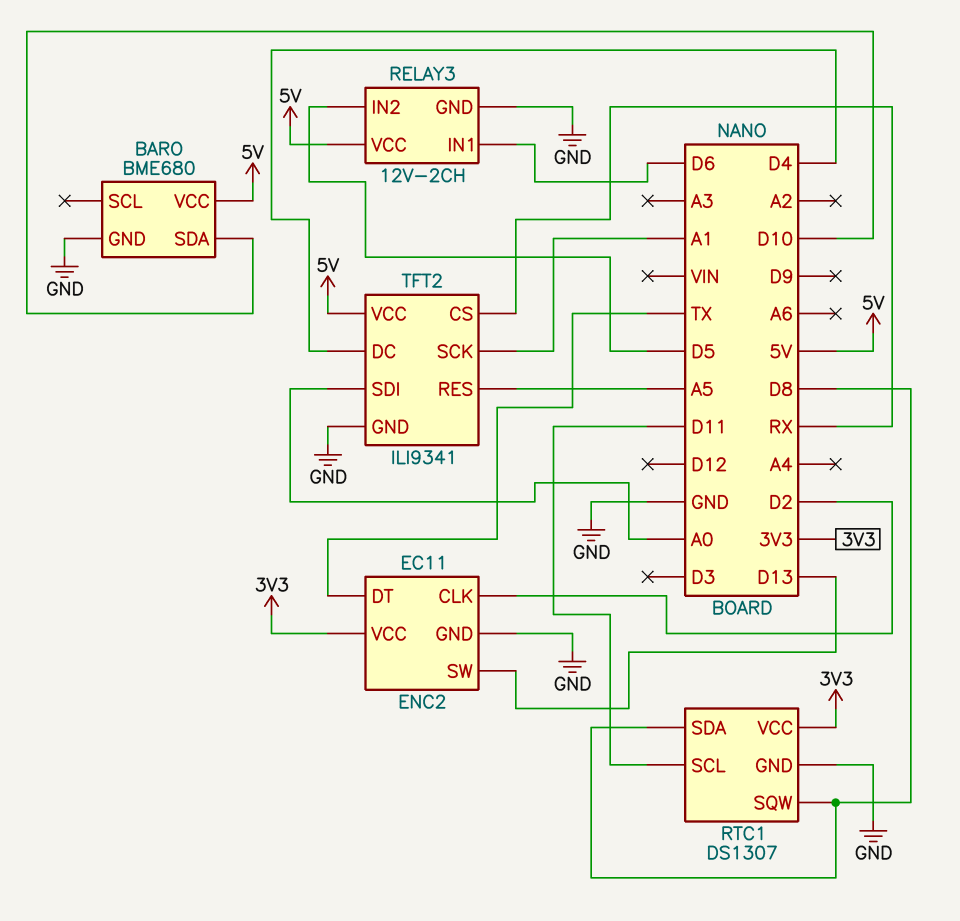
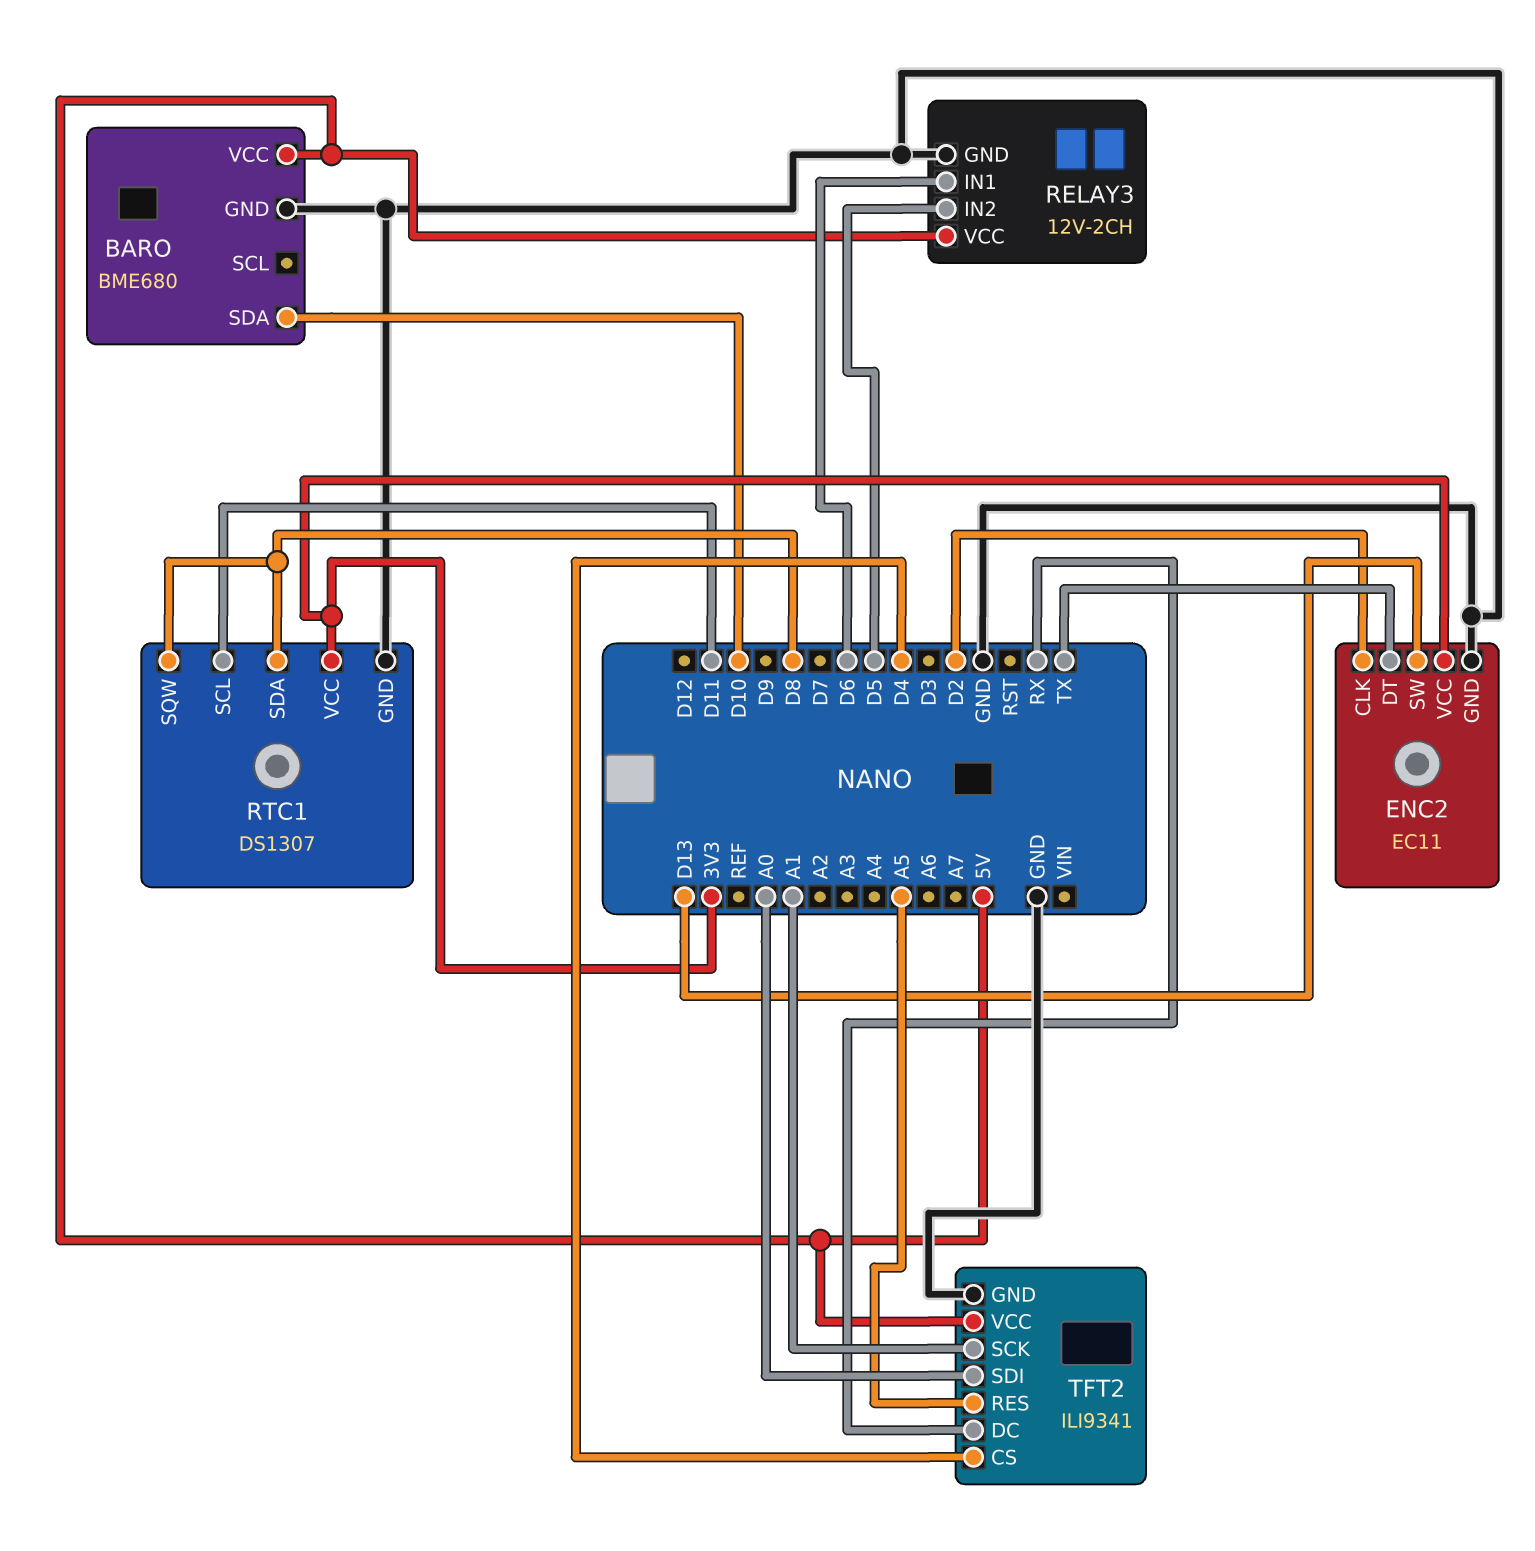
TFT2 pin CS: RX -> D4
TFT2 pin DC: D4 -> RX

